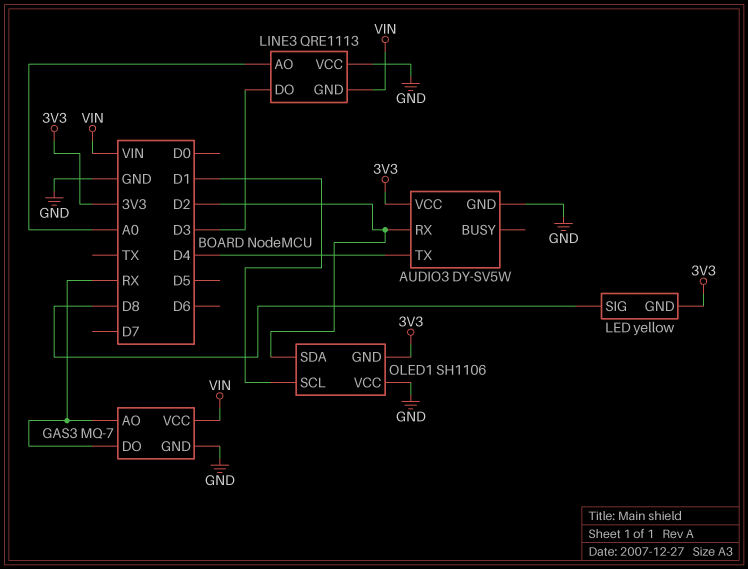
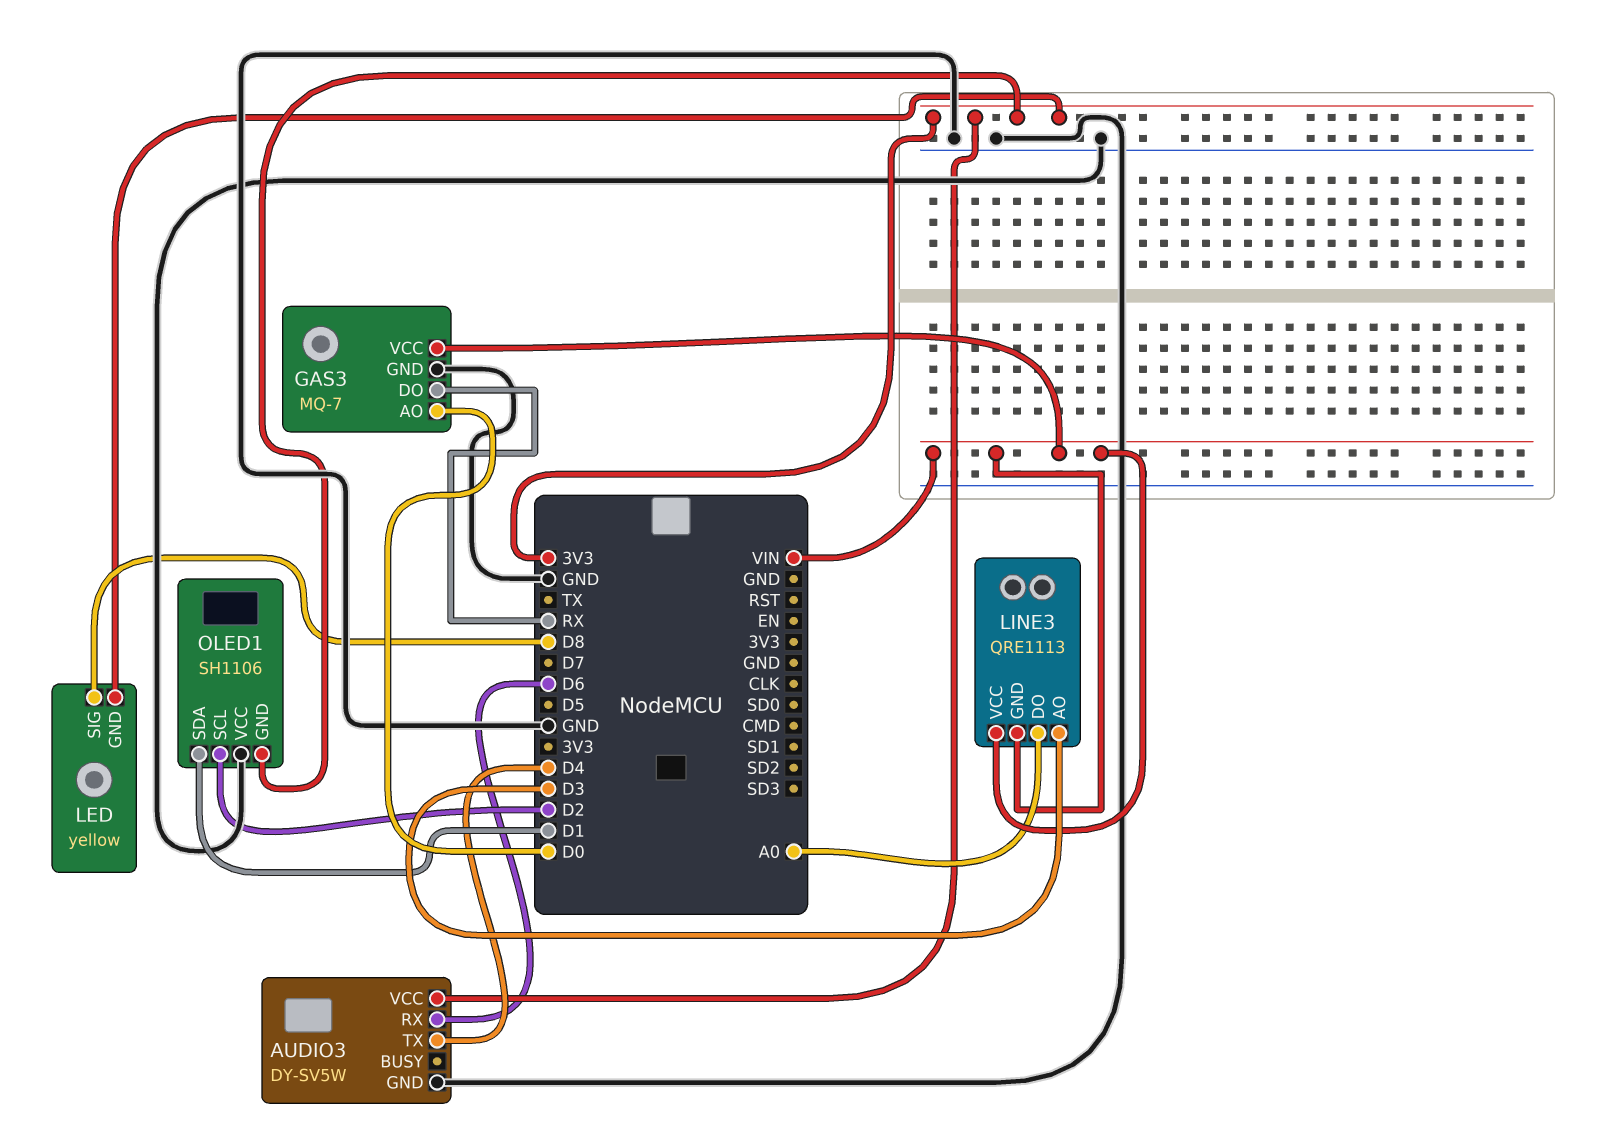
AUDIO3 pin RX: D2 -> D6
GAS3 pin AO: RX -> D0
LINE3 pin AO: A0 -> D3
LINE3 pin DO: D3 -> A0
LINE3 pin VCC: GND -> VIN
OLED1 pin SCL: D1 -> D2
OLED1 pin SDA: D2 -> D1

